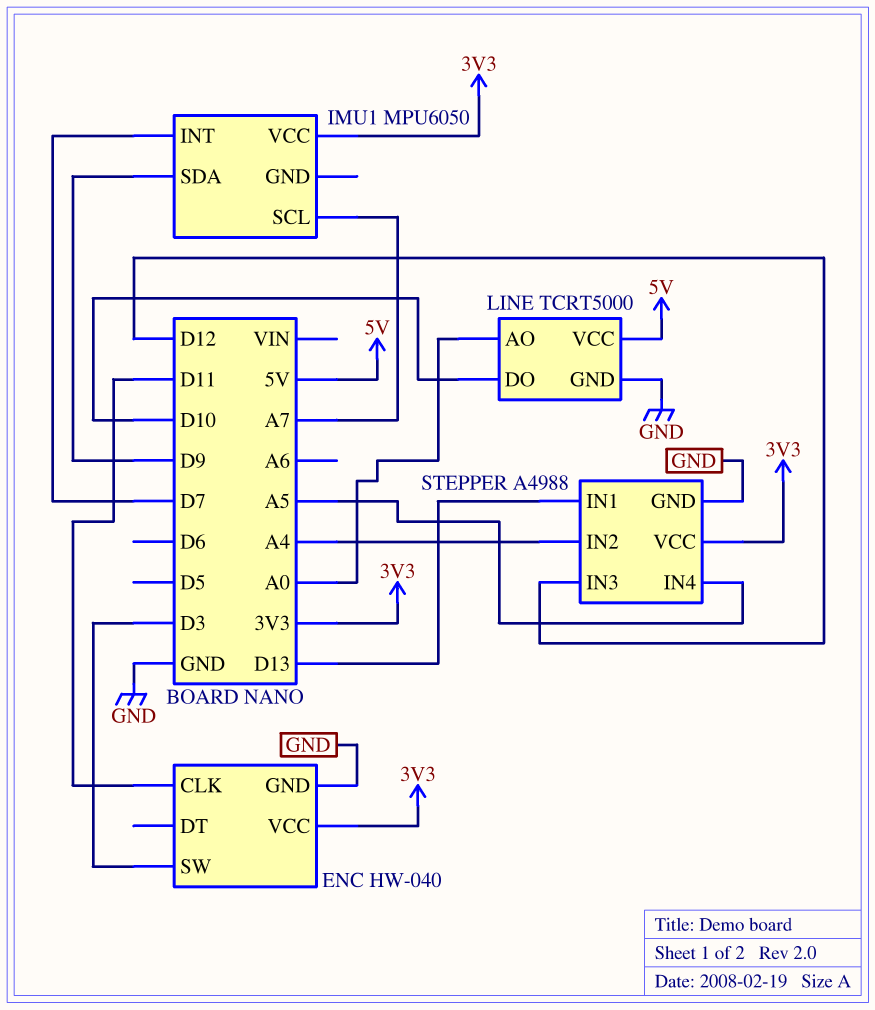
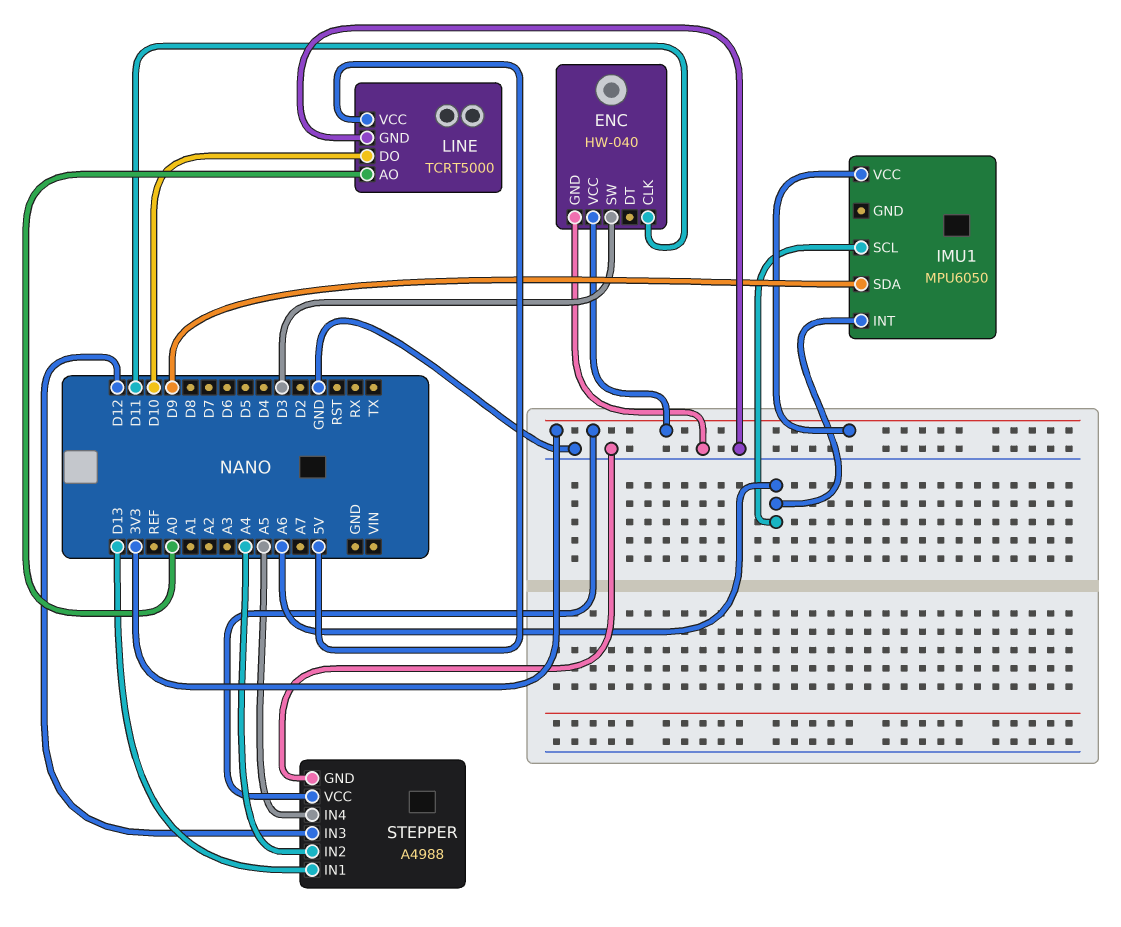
IMU1 pin INT: D7 -> A6
IMU1 pin SCL: A7 -> A6

